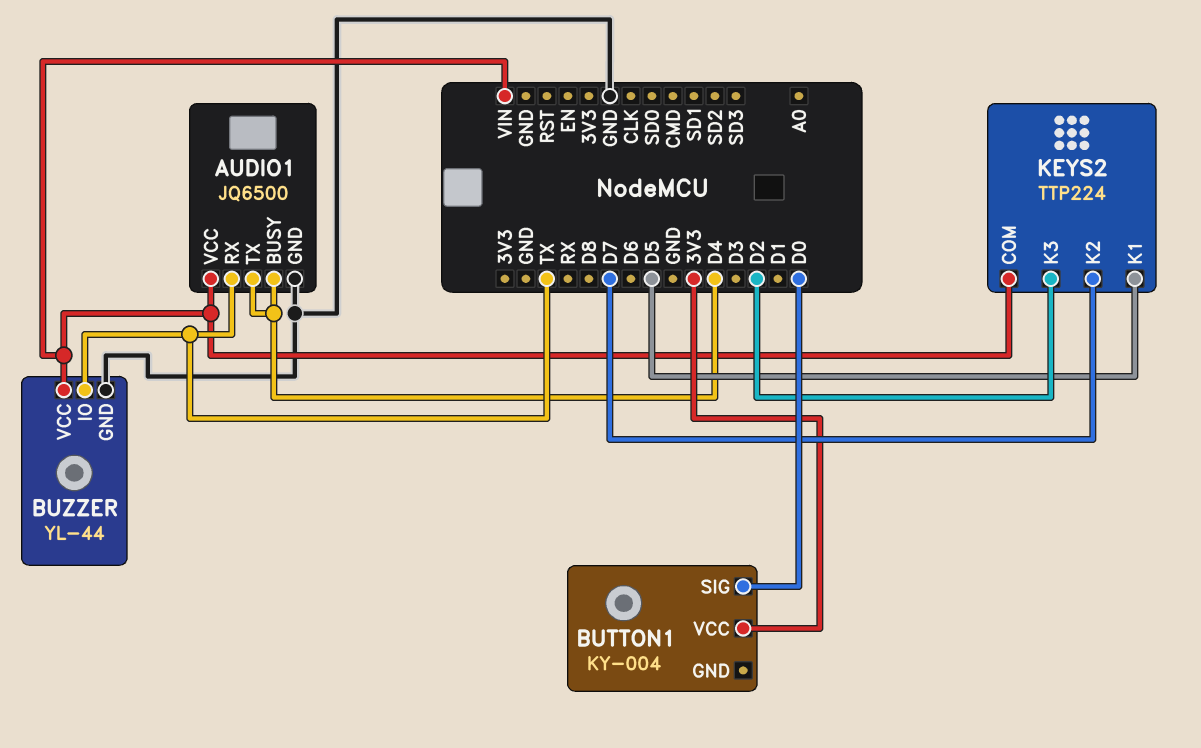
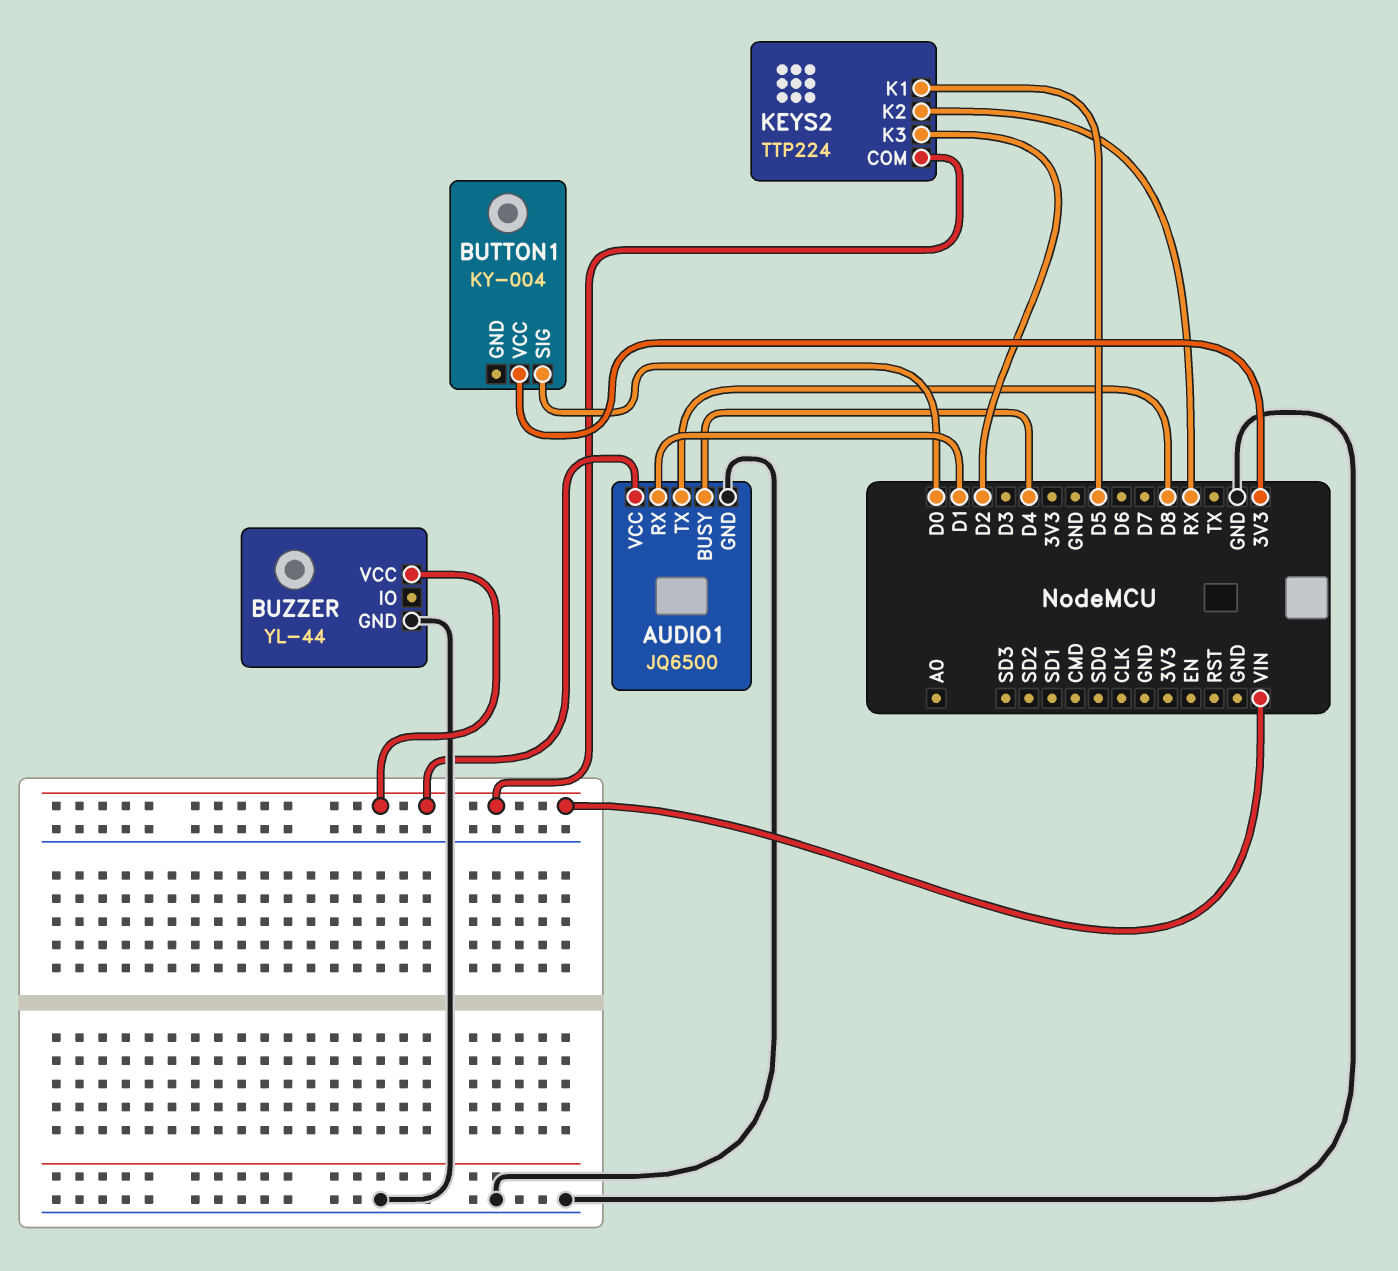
AUDIO1 pin RX: TX -> D1
AUDIO1 pin TX: D4 -> D8
BUZZER pin IO: TX -> none
KEYS2 pin K2: D7 -> RX

